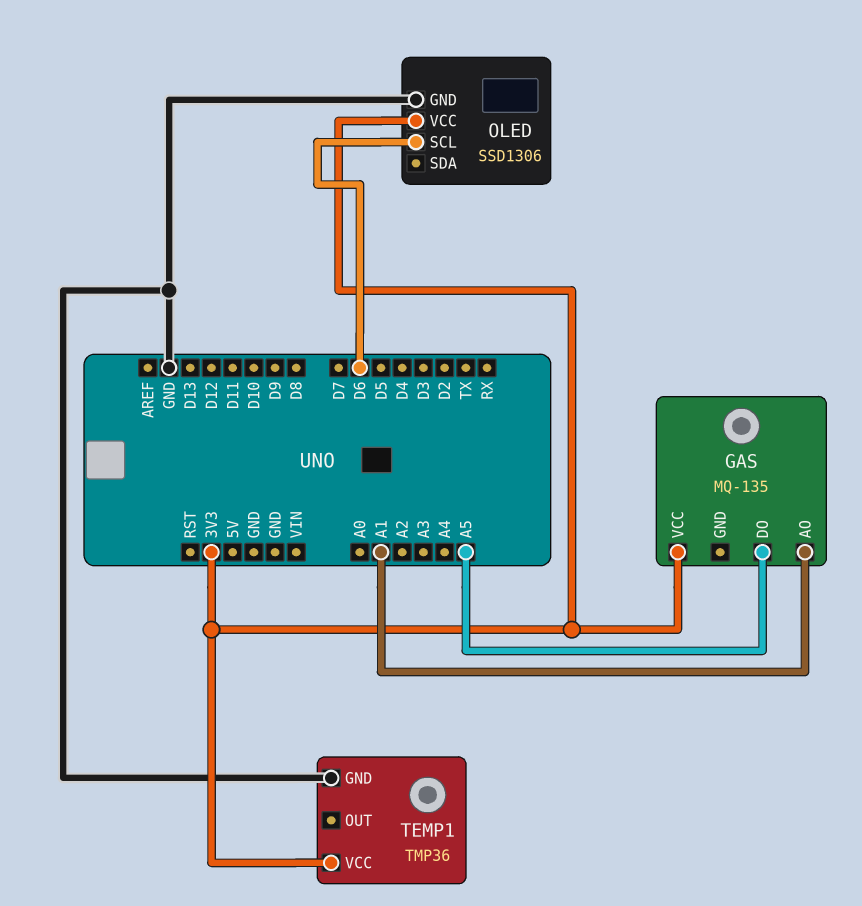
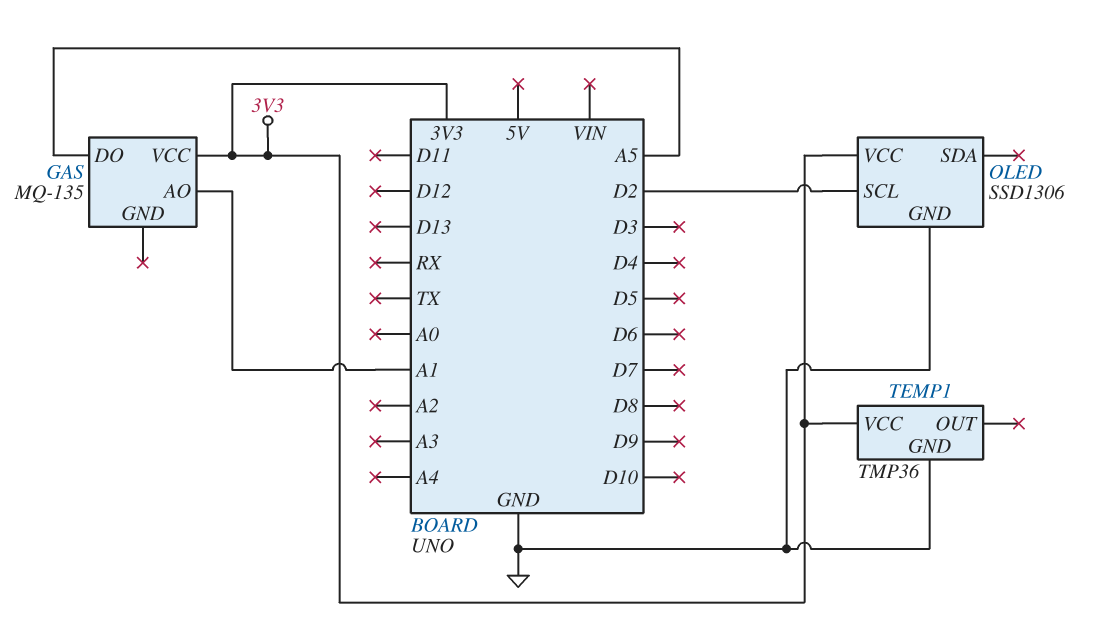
OLED pin SCL: D6 -> D2

